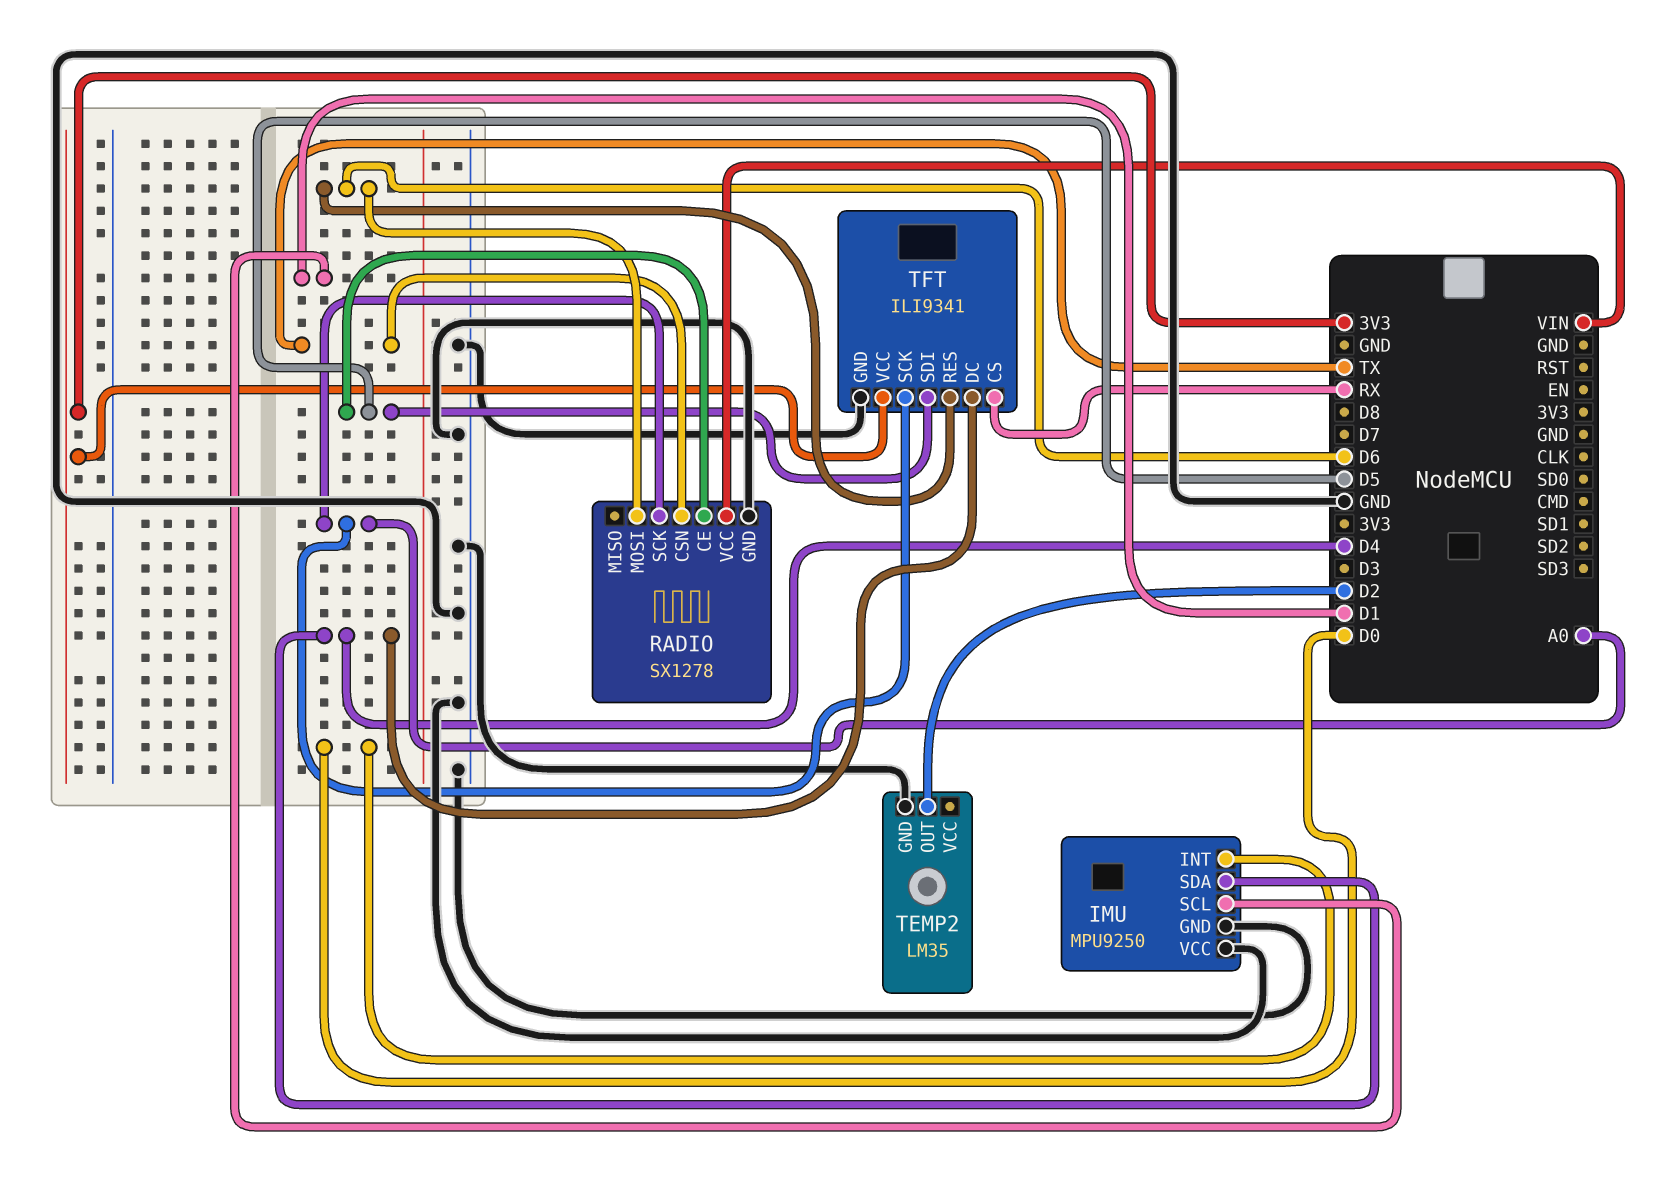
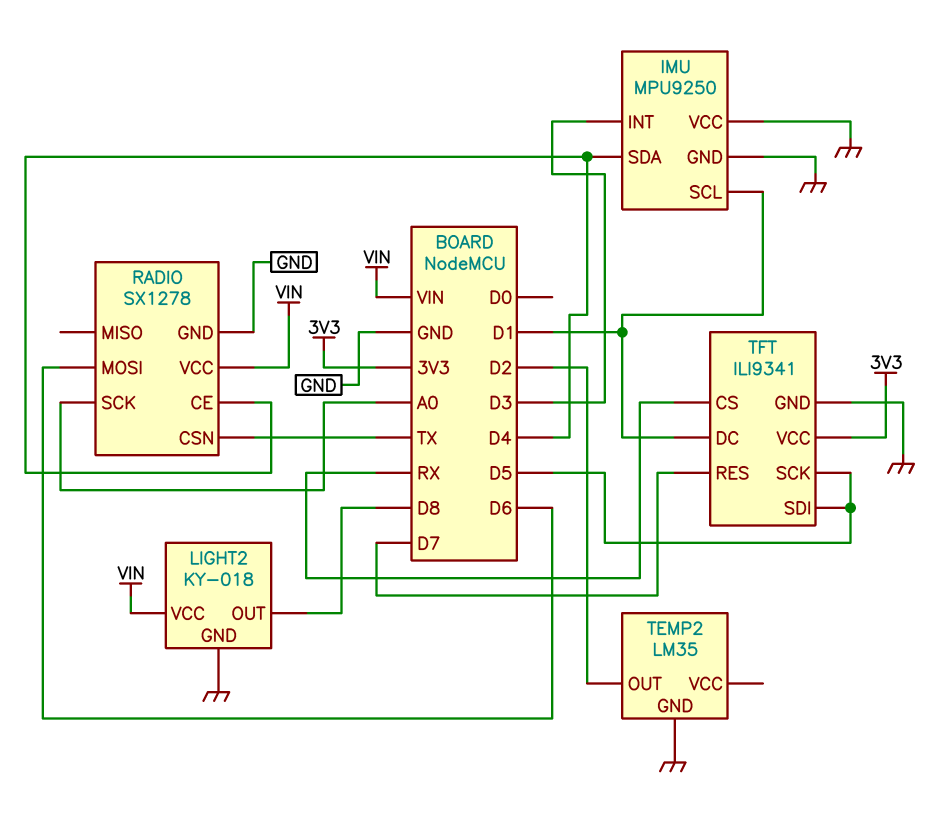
IMU pin INT: D0 -> D3
LIGHT2: none -> KY-018
LIGHT2 pin GND: none -> GND
LIGHT2 pin OUT: none -> D8
LIGHT2 pin VCC: none -> VIN
RADIO pin CE: D5 -> D4
TFT pin DC: D4 -> D1
TFT pin RES: D6 -> D7
TFT pin SCK: A0 -> D5

